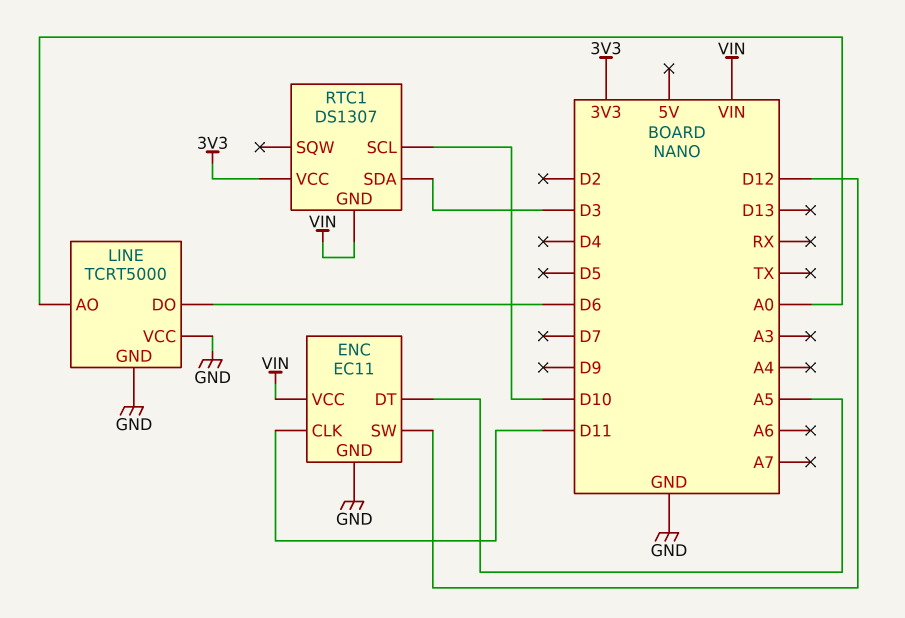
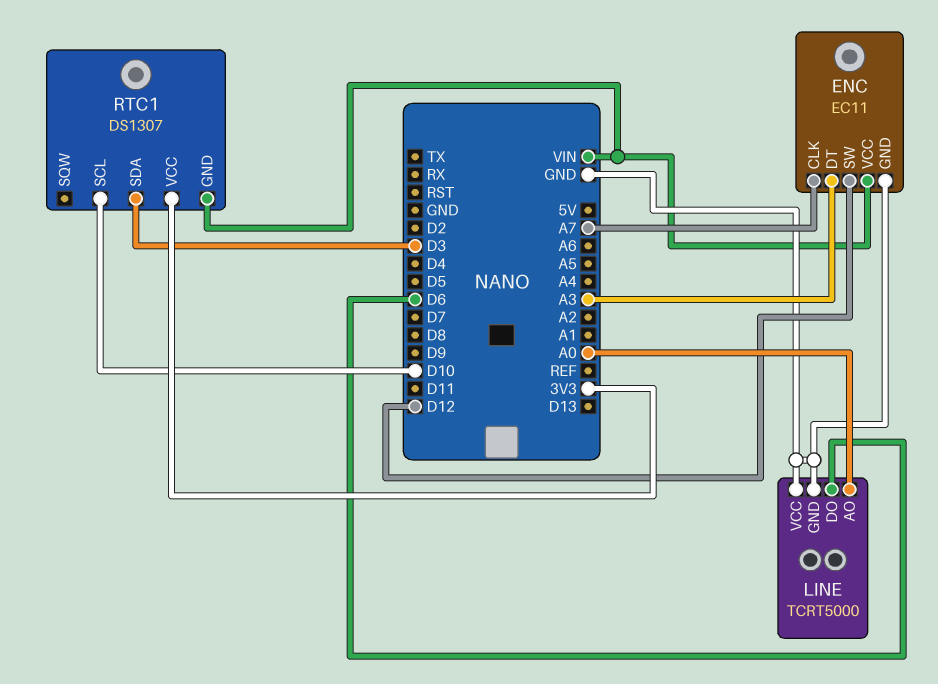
ENC pin CLK: D11 -> A7
ENC pin DT: A5 -> A3

